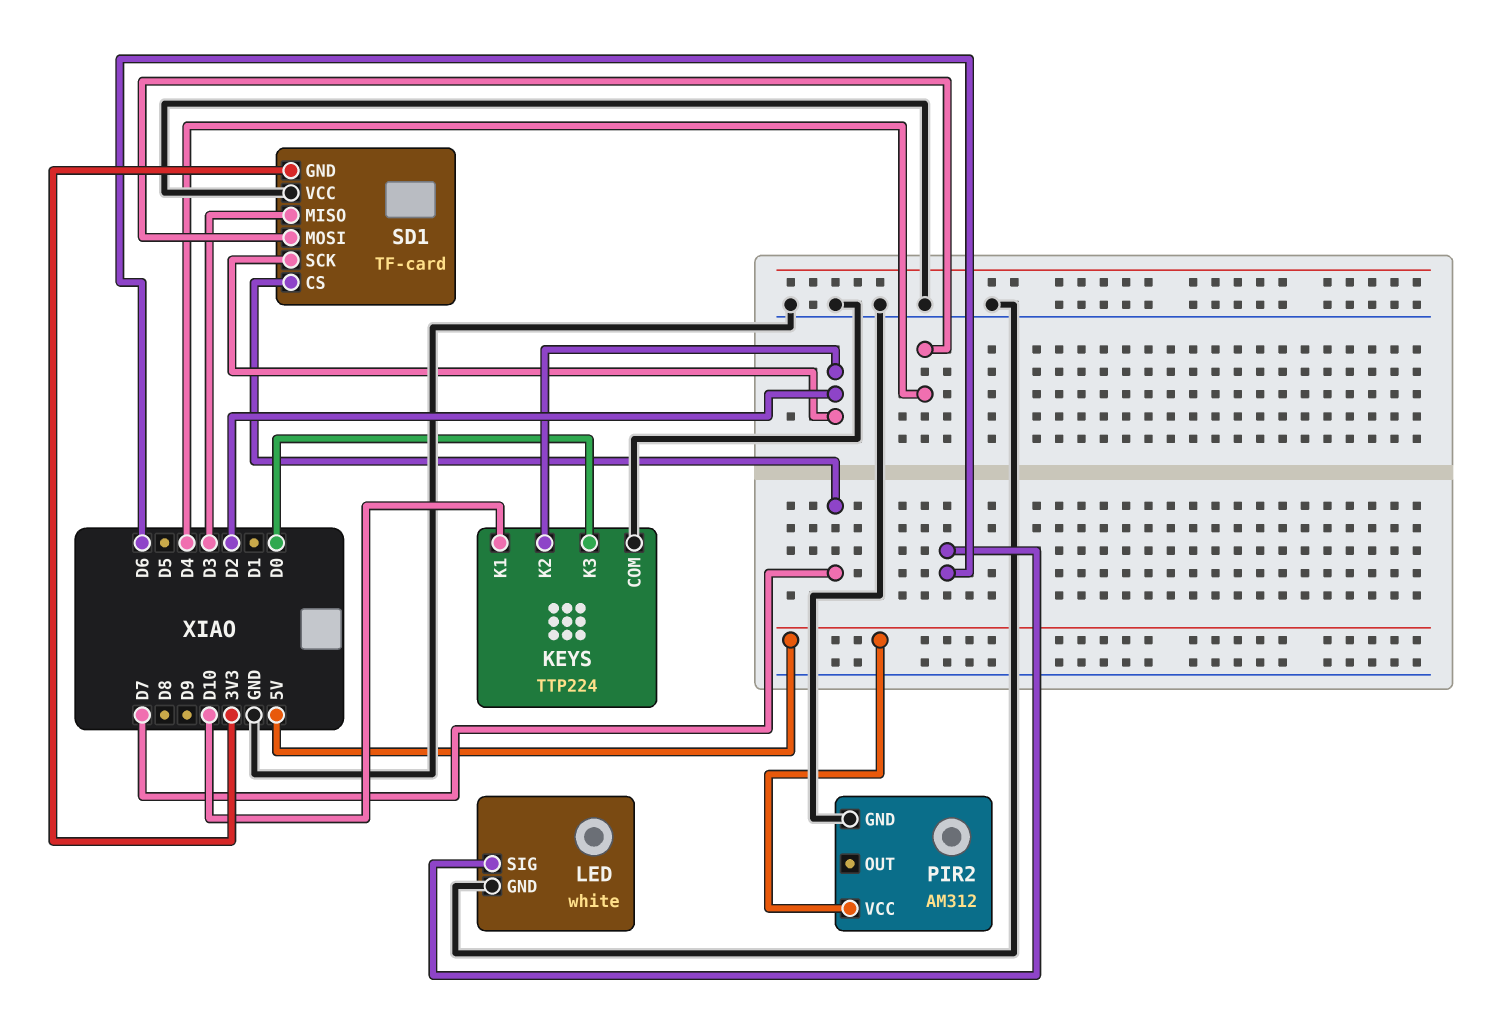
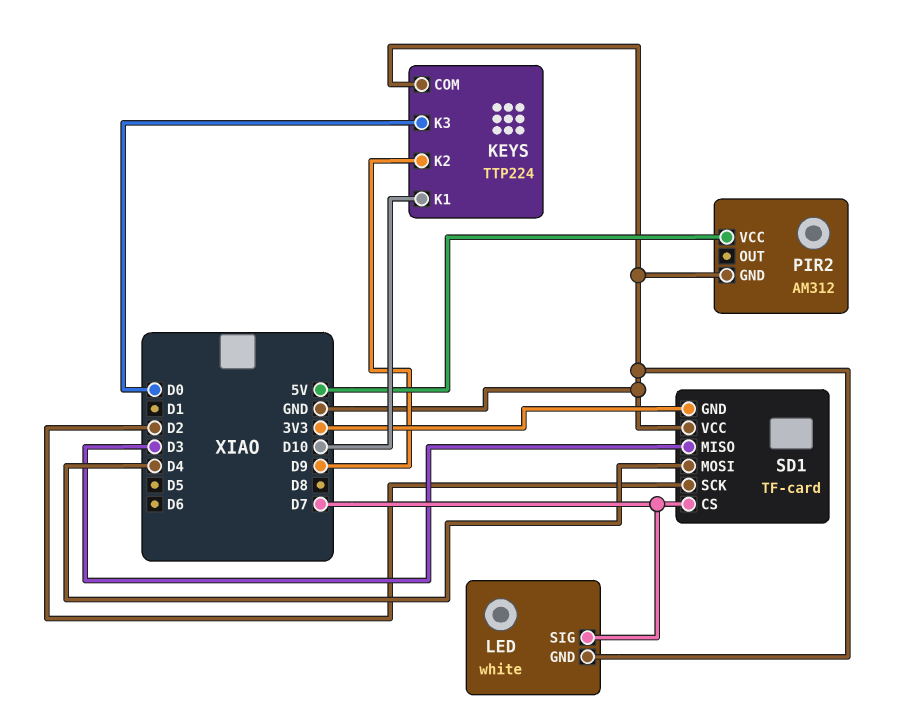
KEYS pin K2: D2 -> D9
LED pin SIG: D6 -> D7

